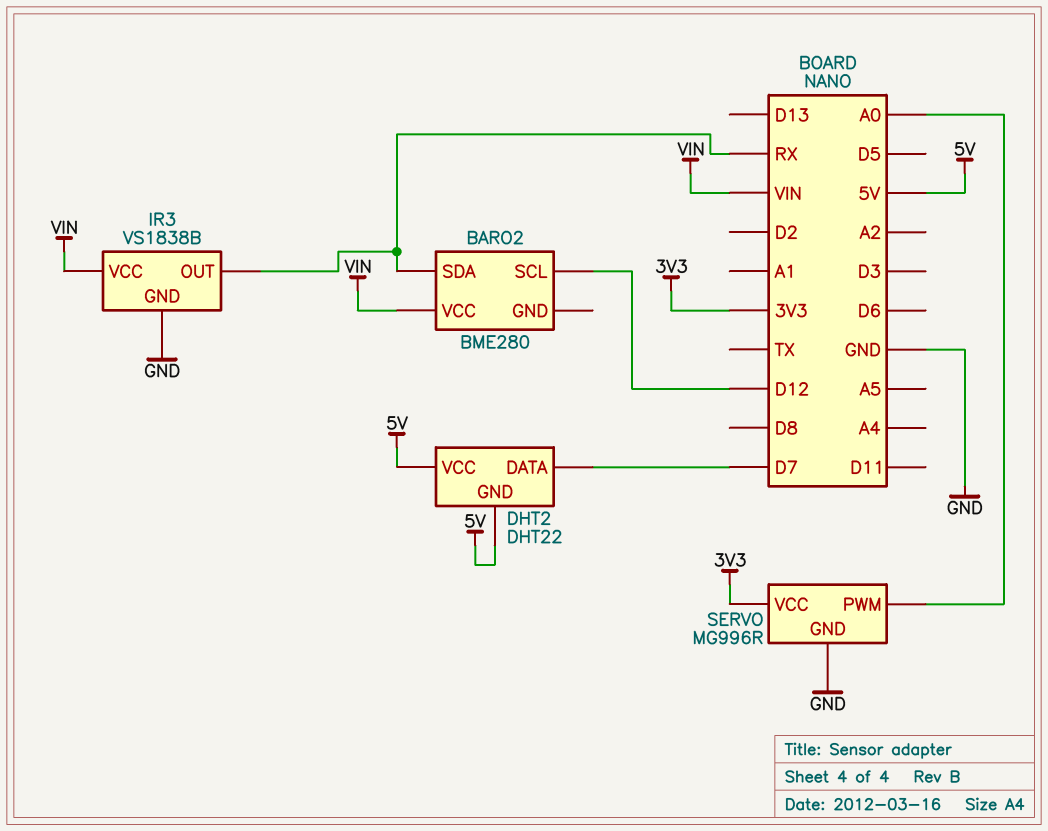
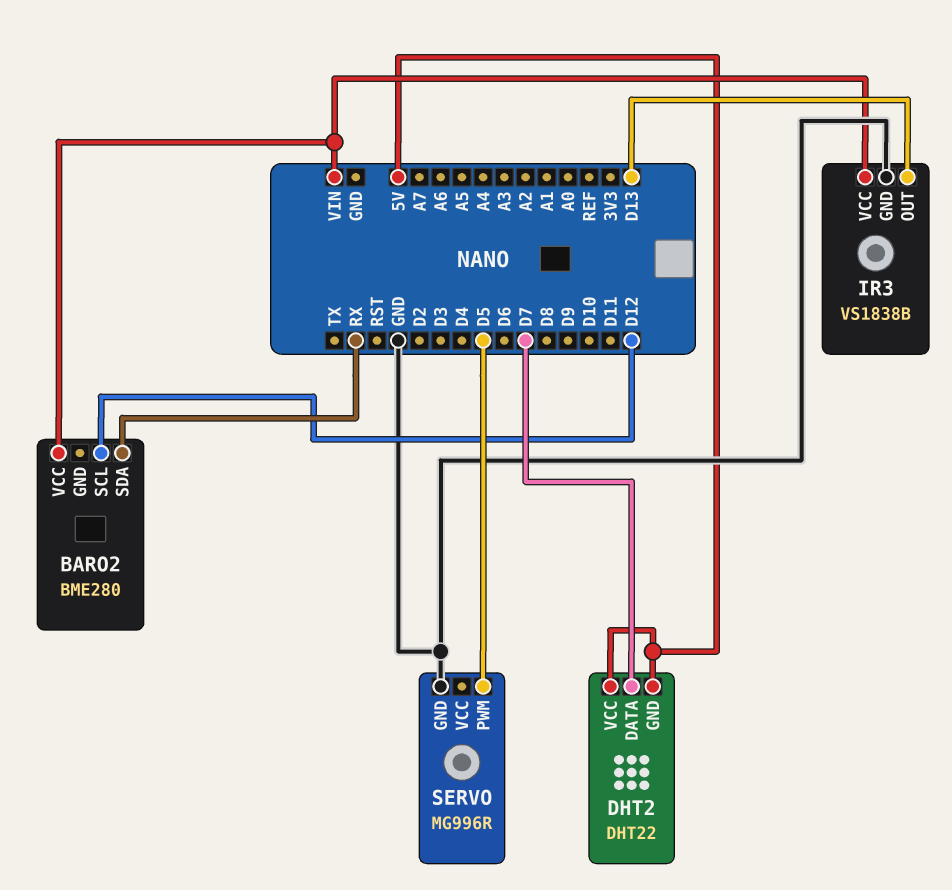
IR3 pin OUT: RX -> D13
SERVO pin PWM: A0 -> D5
SERVO pin VCC: 3V3 -> none

